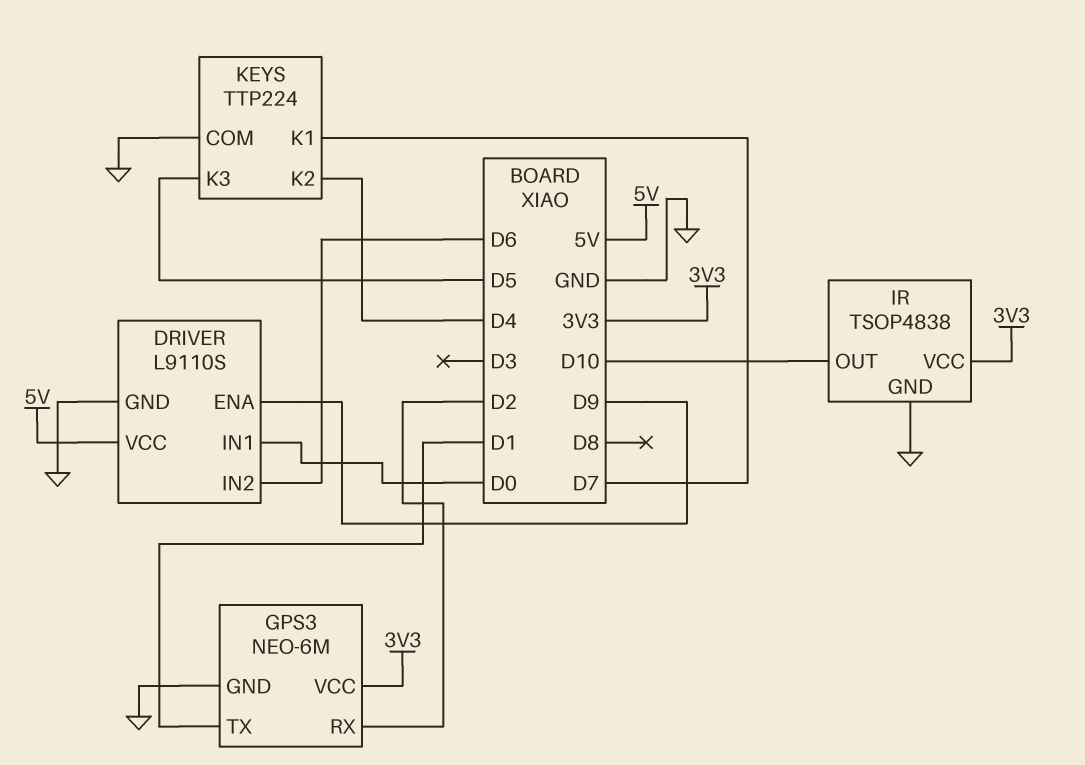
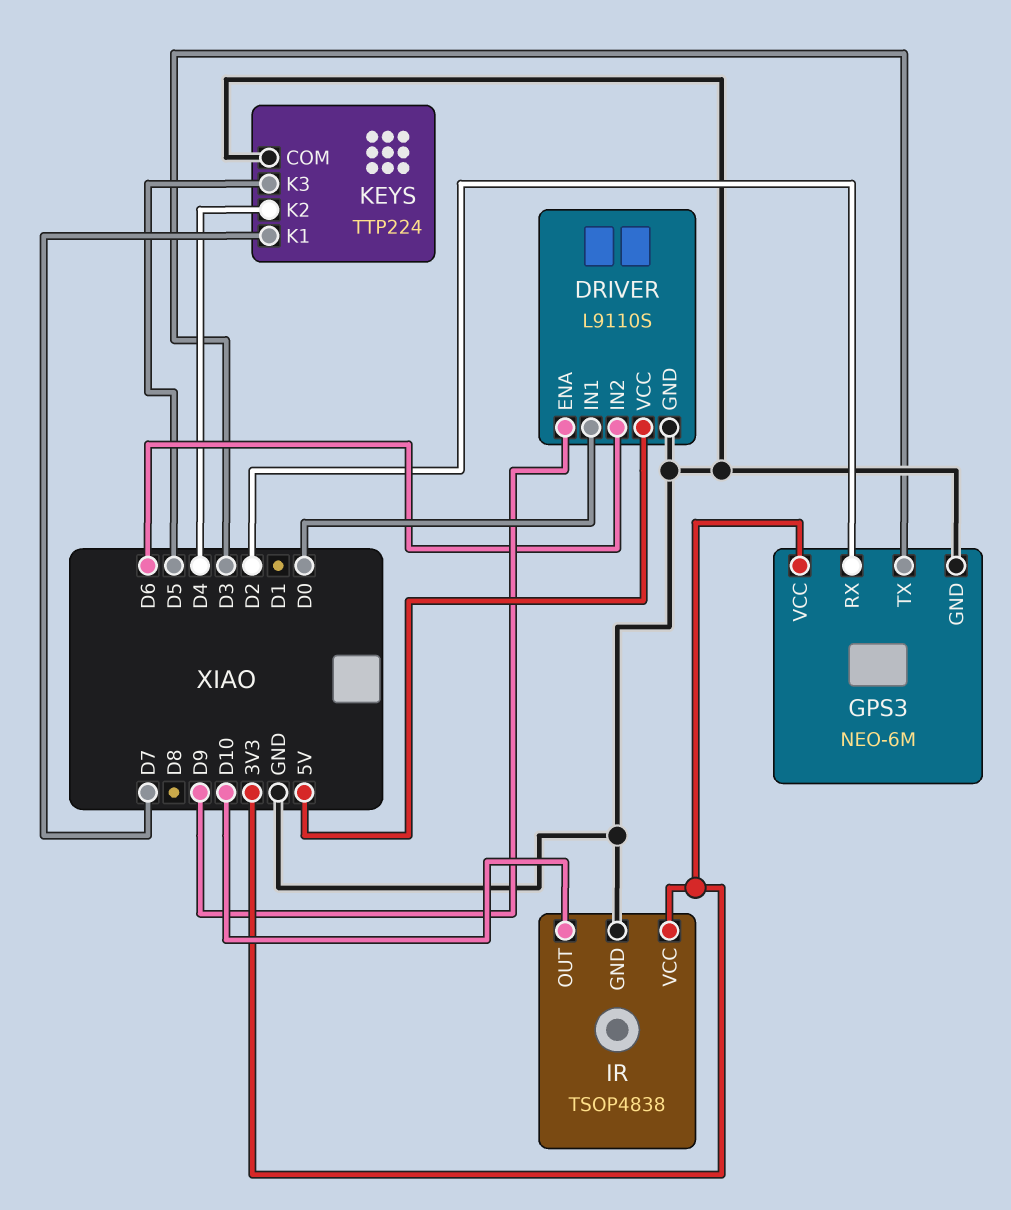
GPS3 pin TX: D1 -> D3

